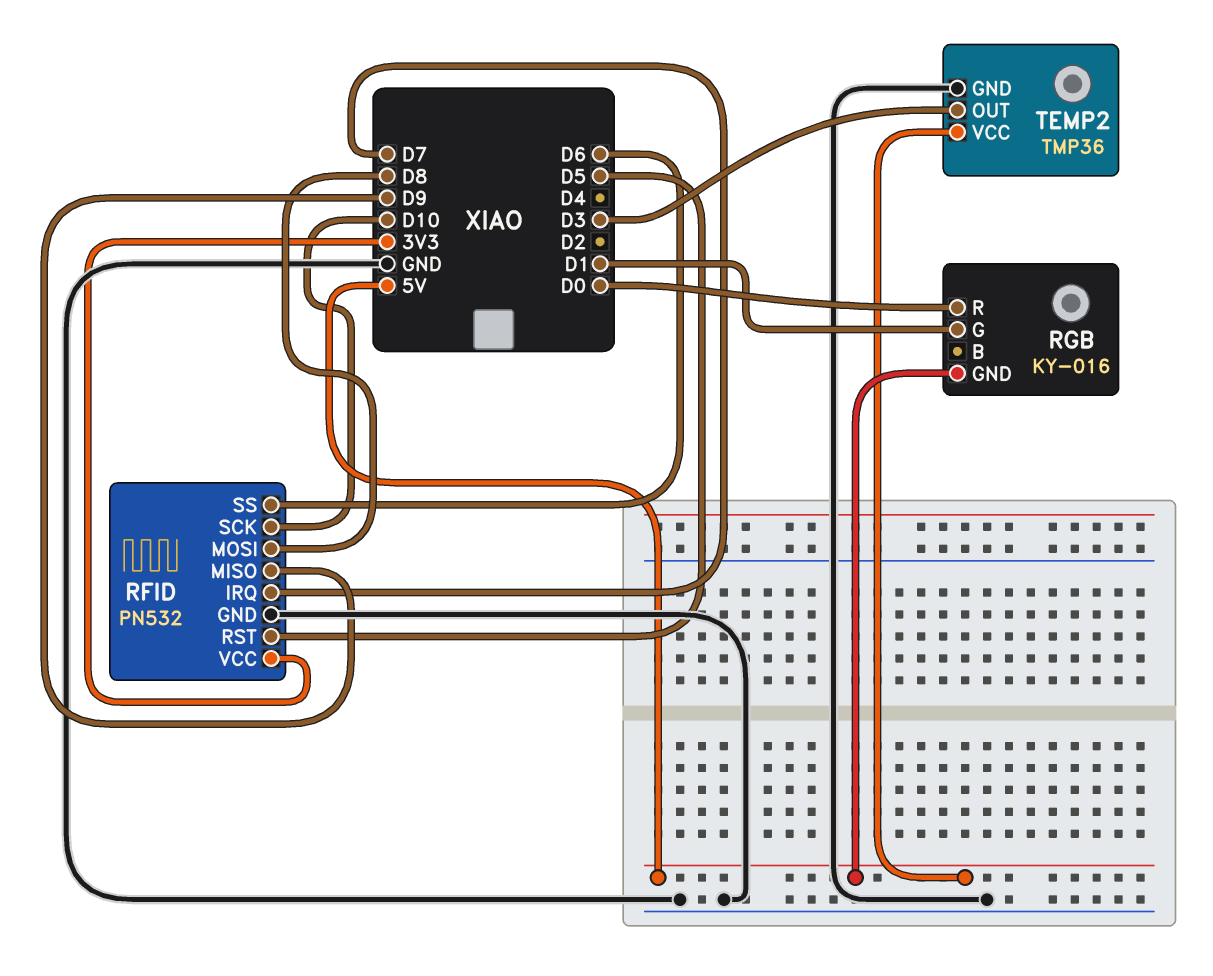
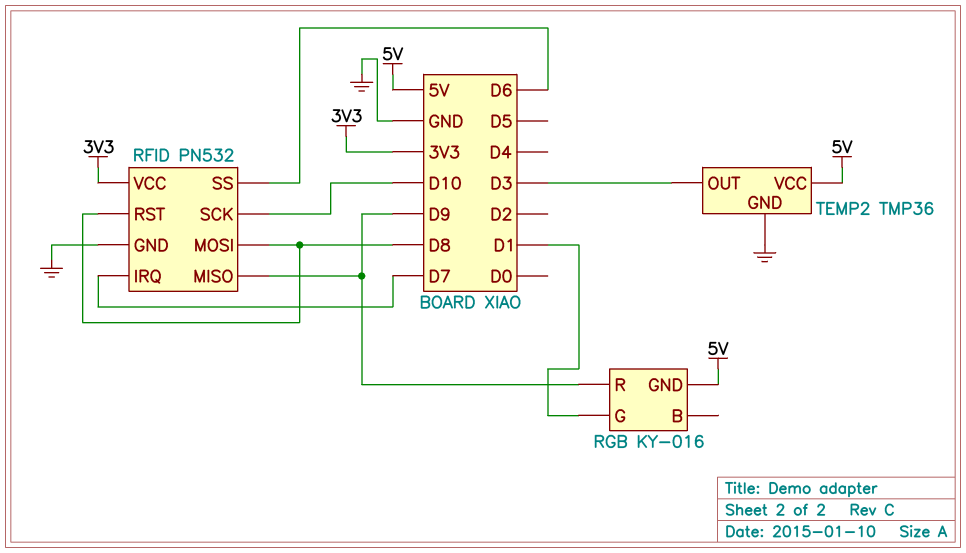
RFID pin RST: D5 -> D8
RGB pin R: D0 -> D9

